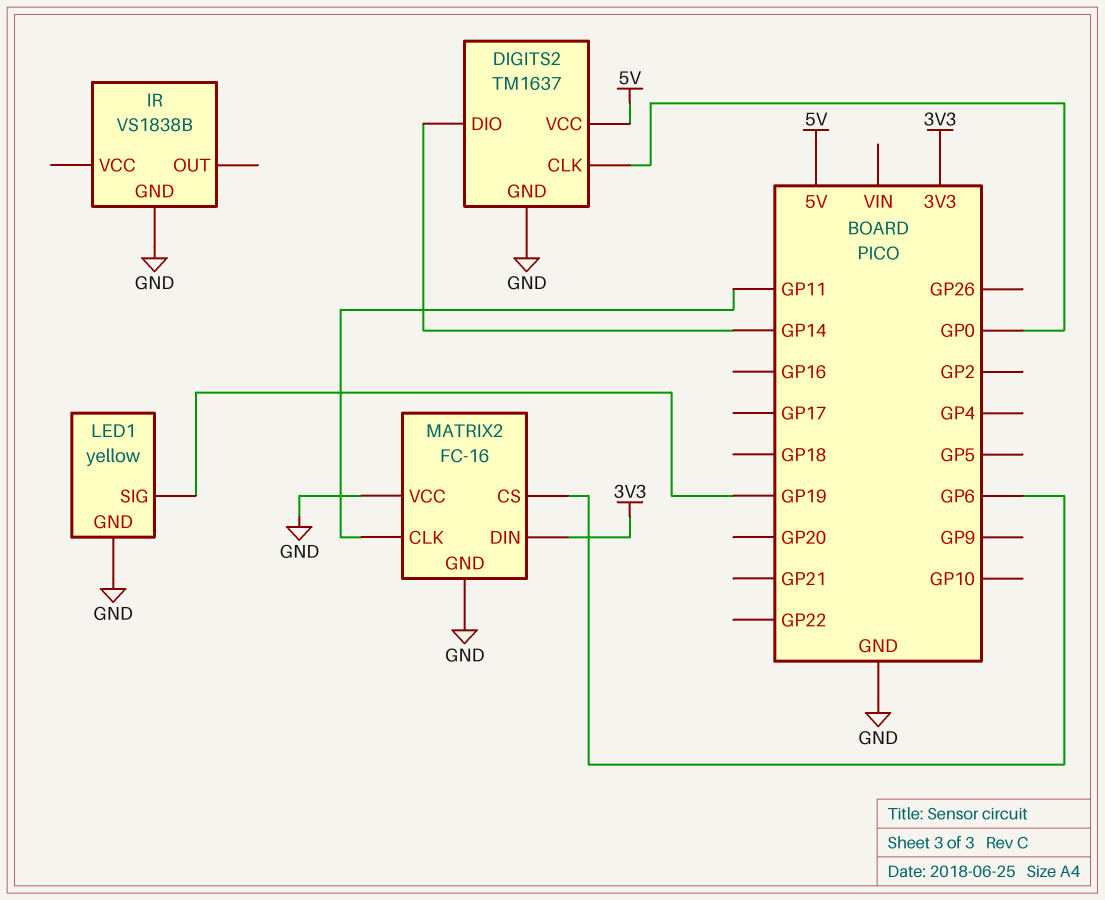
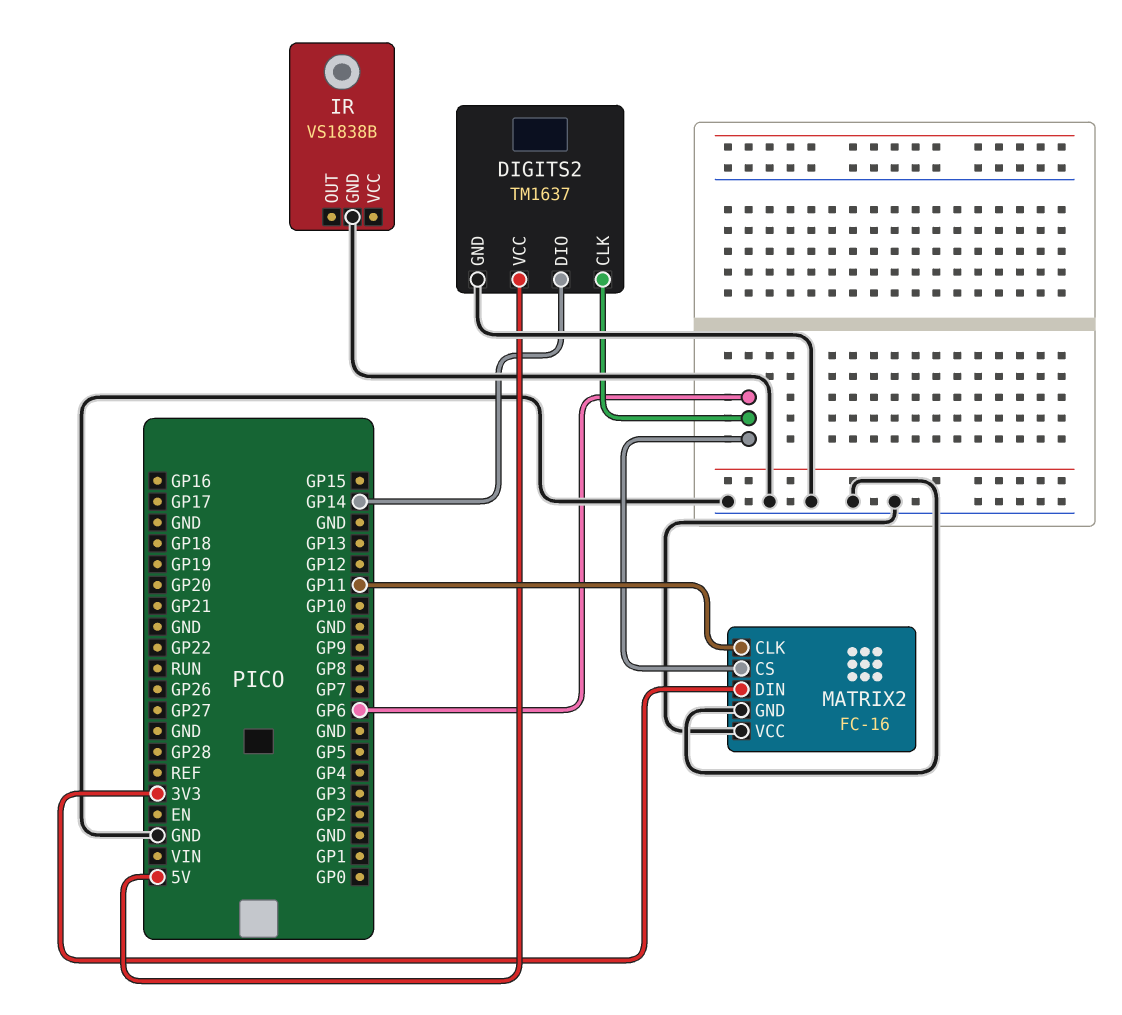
DIGITS2 pin CLK: GP0 -> GP6
LED1: yellow -> none
LED1 pin GND: GND -> none
LED1 pin SIG: GP19 -> none

